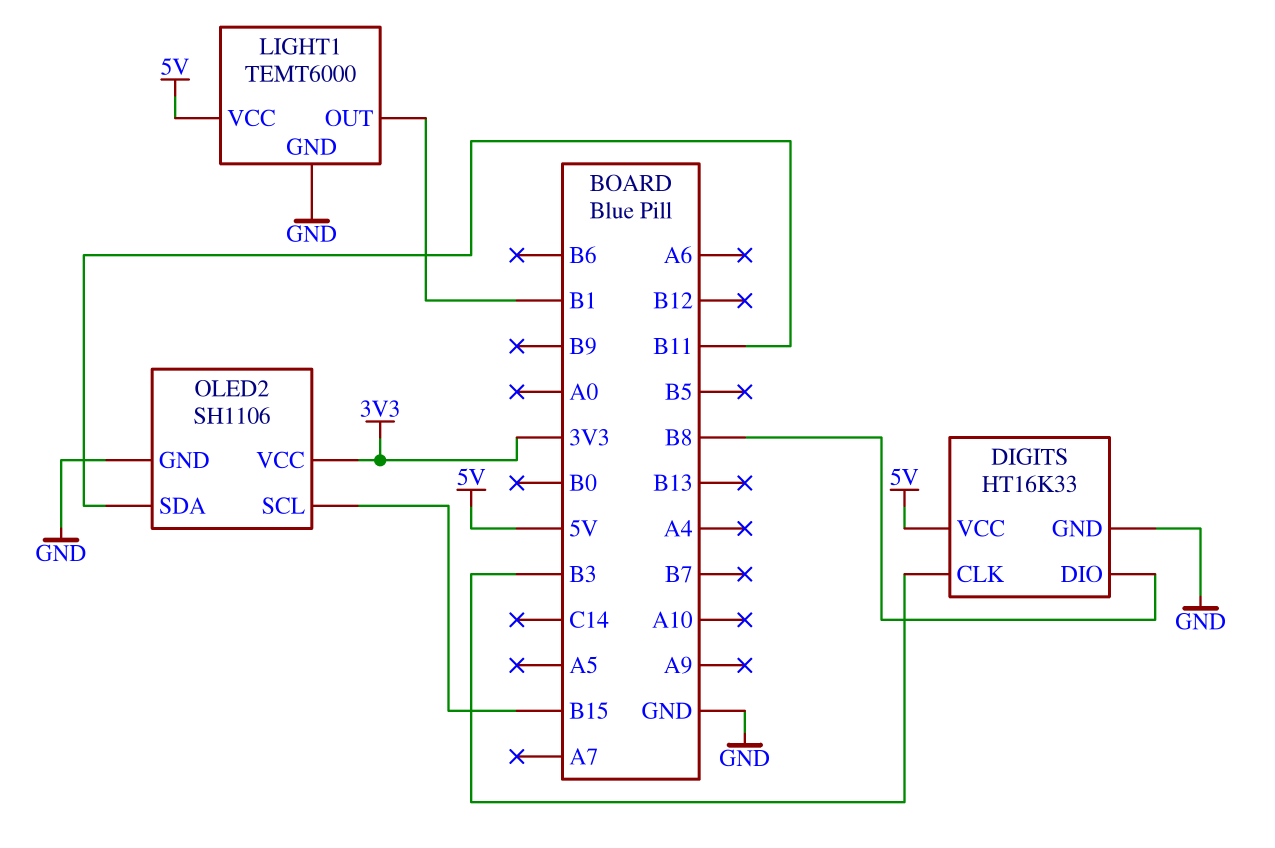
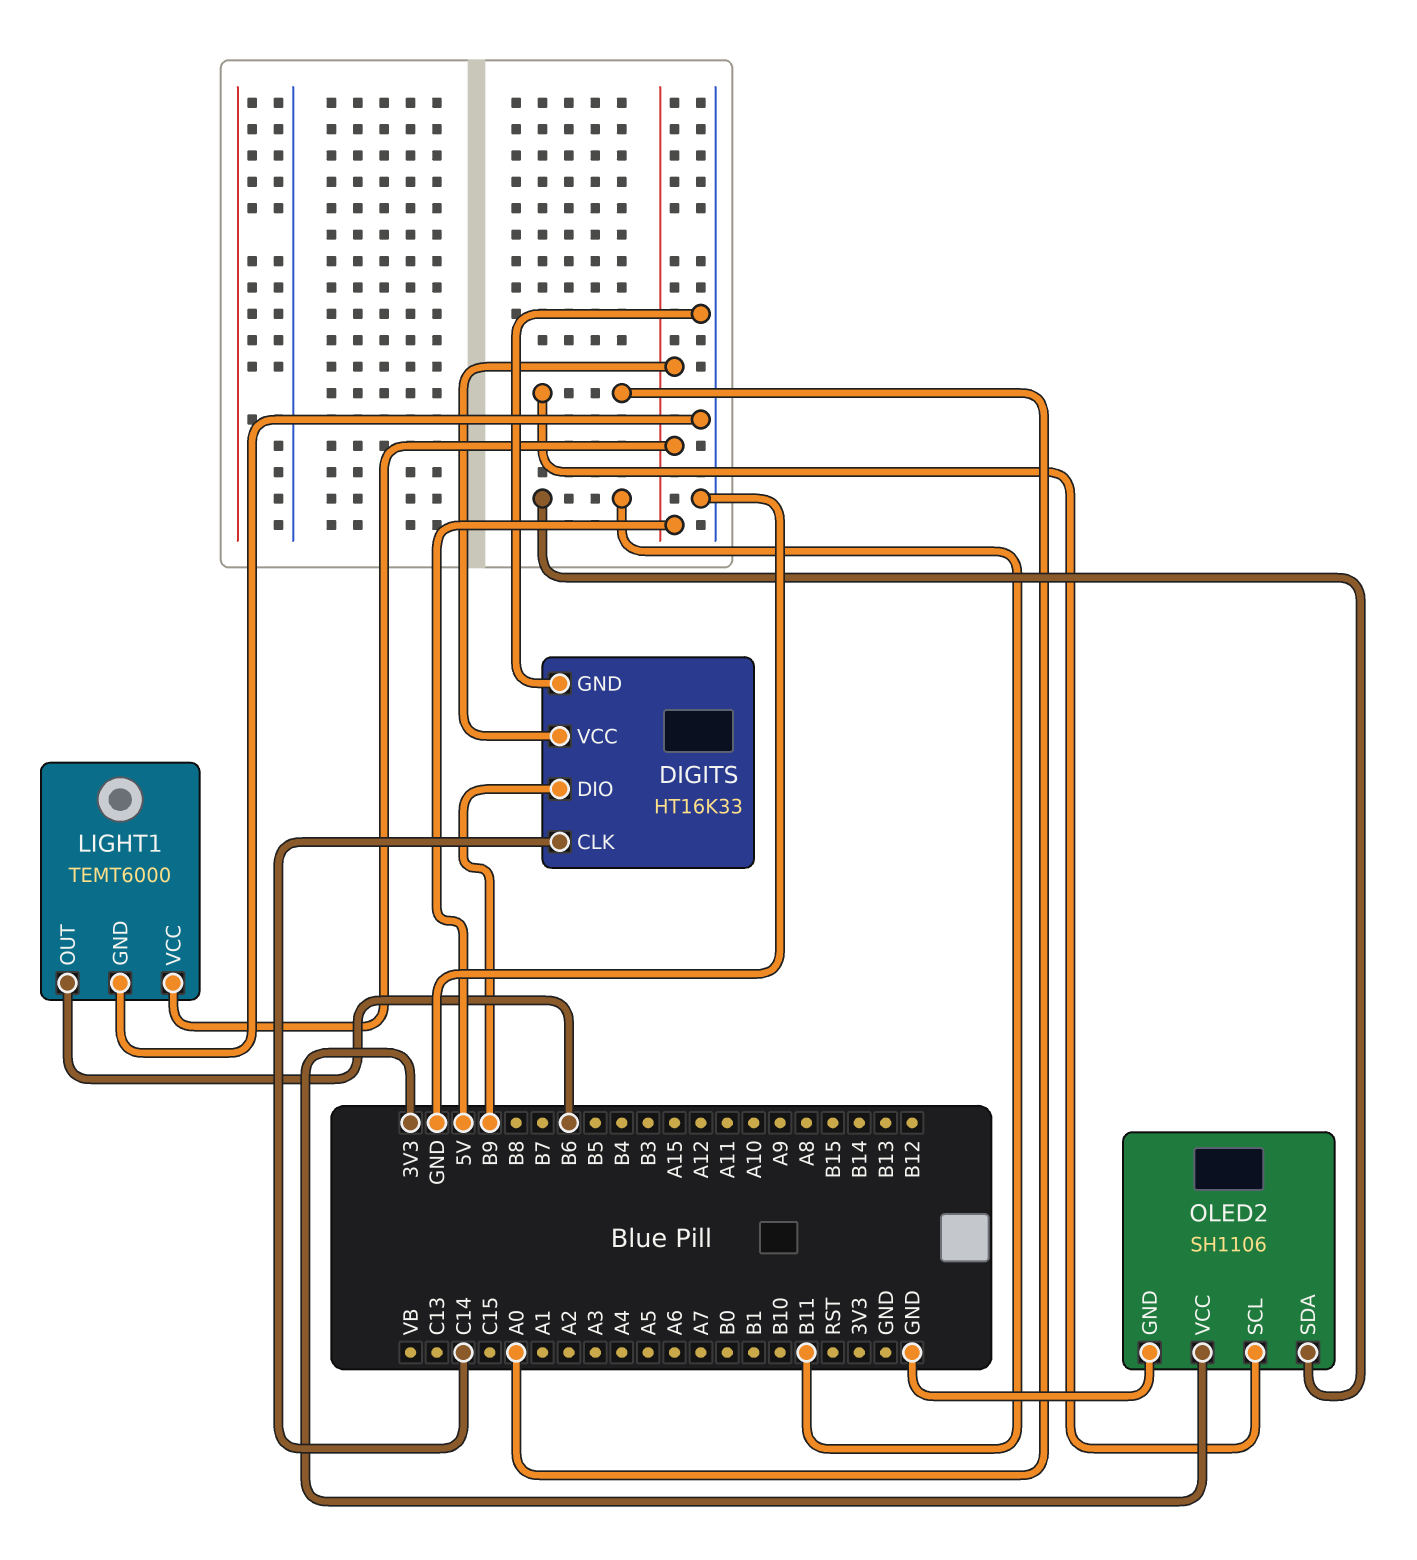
DIGITS pin CLK: B3 -> C14
DIGITS pin DIO: B8 -> B9
LIGHT1 pin OUT: B1 -> B6
OLED2 pin SCL: B15 -> A0

